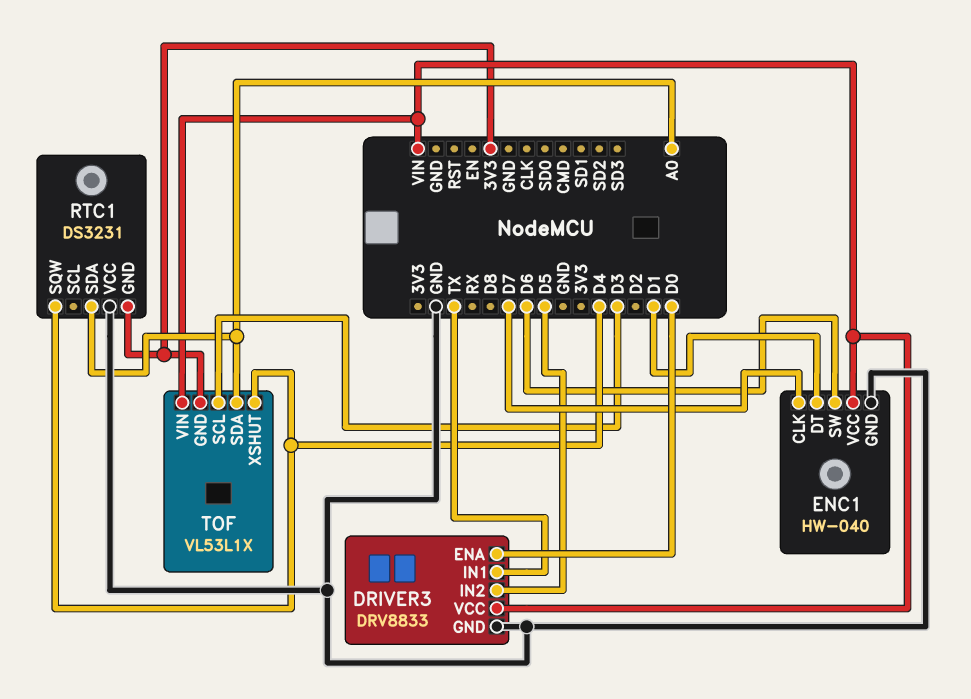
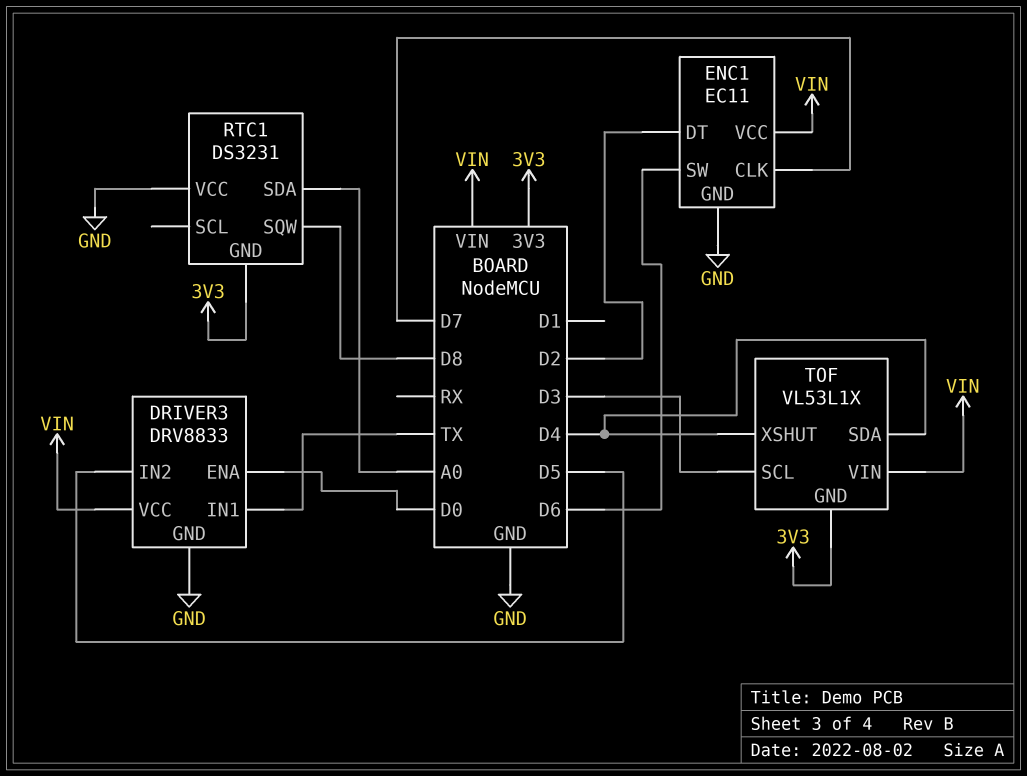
ENC1: HW-040 -> EC11
ENC1 pin DT: D1 -> D2
RTC1 pin SQW: D4 -> D8
TOF pin SDA: A0 -> D4

